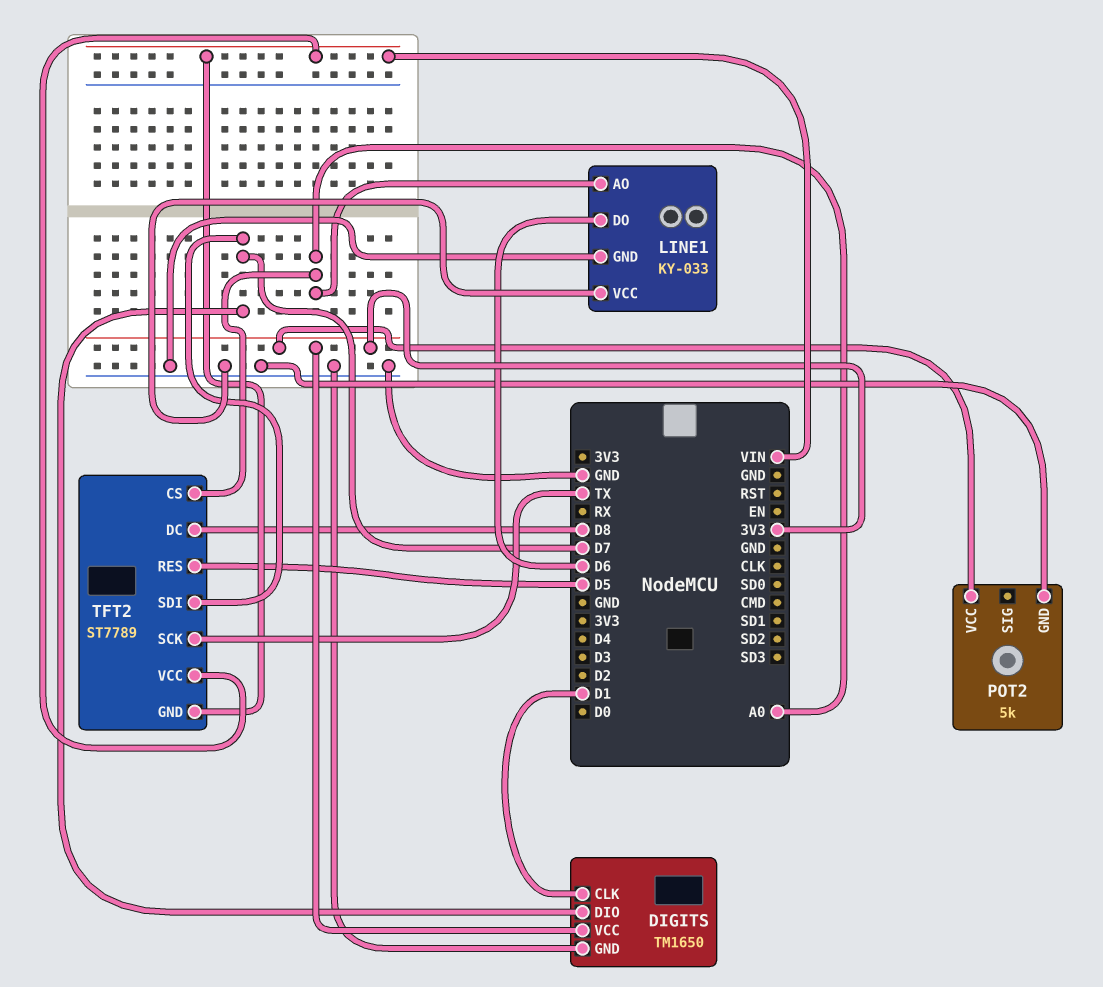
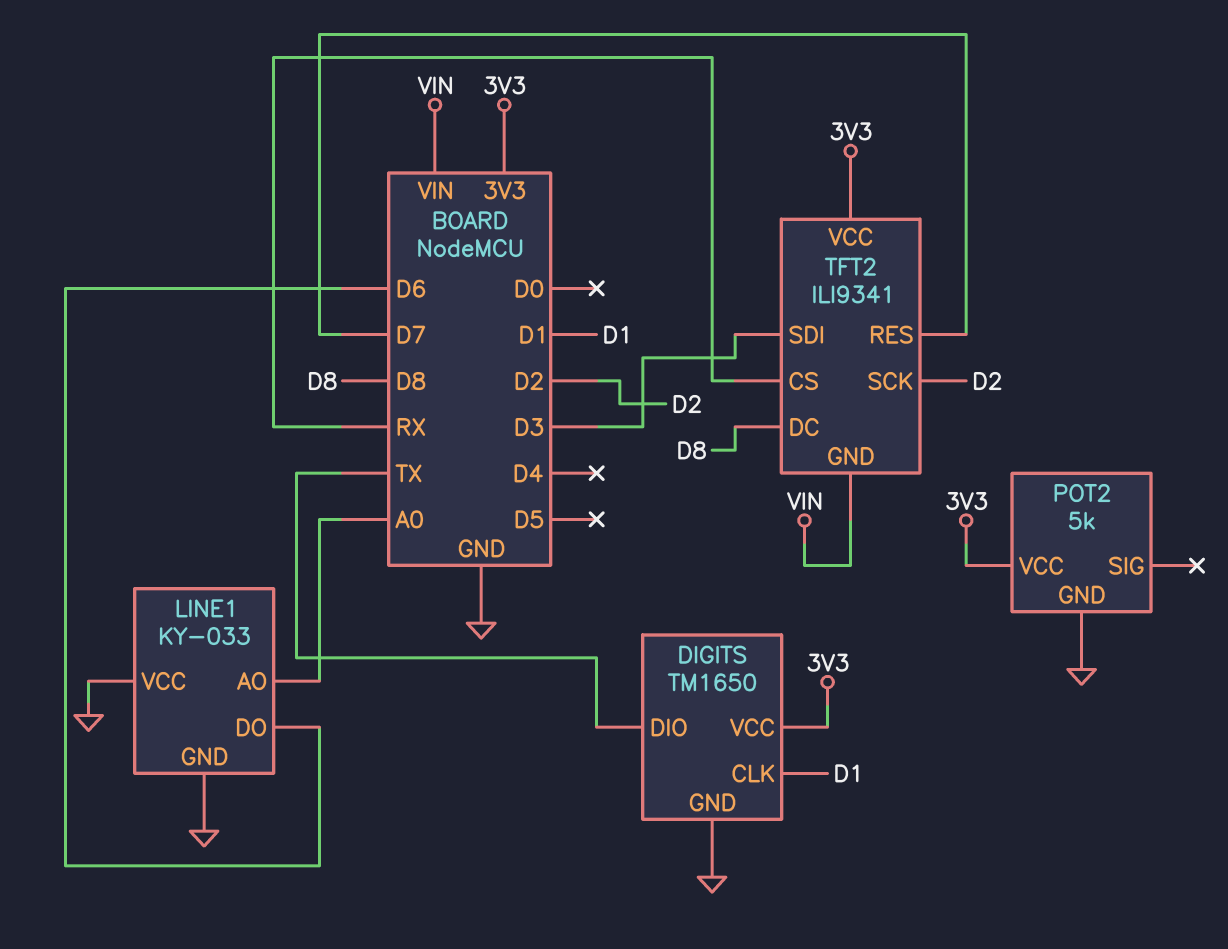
DIGITS pin DIO: D7 -> TX
TFT2: ST7789 -> ILI9341
TFT2 pin CS: A0 -> RX
TFT2 pin RES: D5 -> D7
TFT2 pin SCK: TX -> D2
TFT2 pin SDI: D7 -> D3
TFT2 pin VCC: VIN -> 3V3

